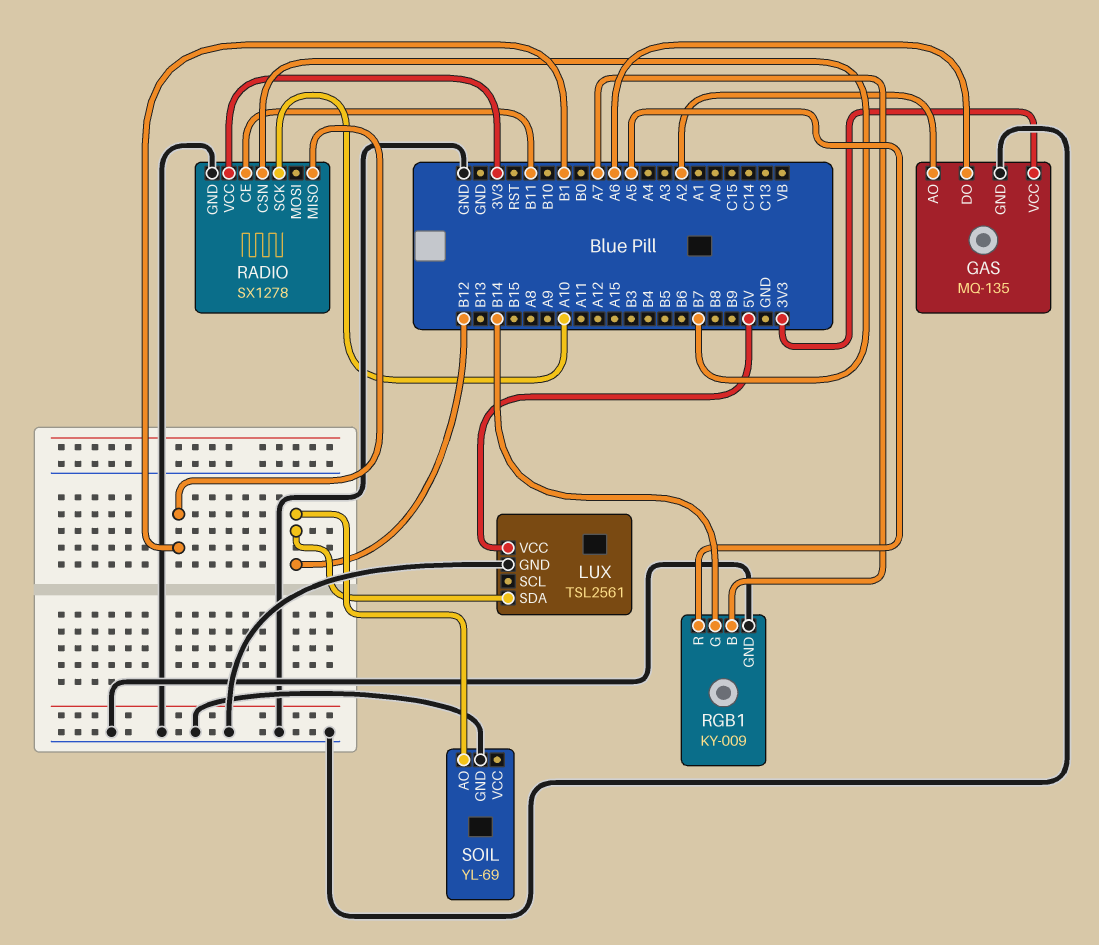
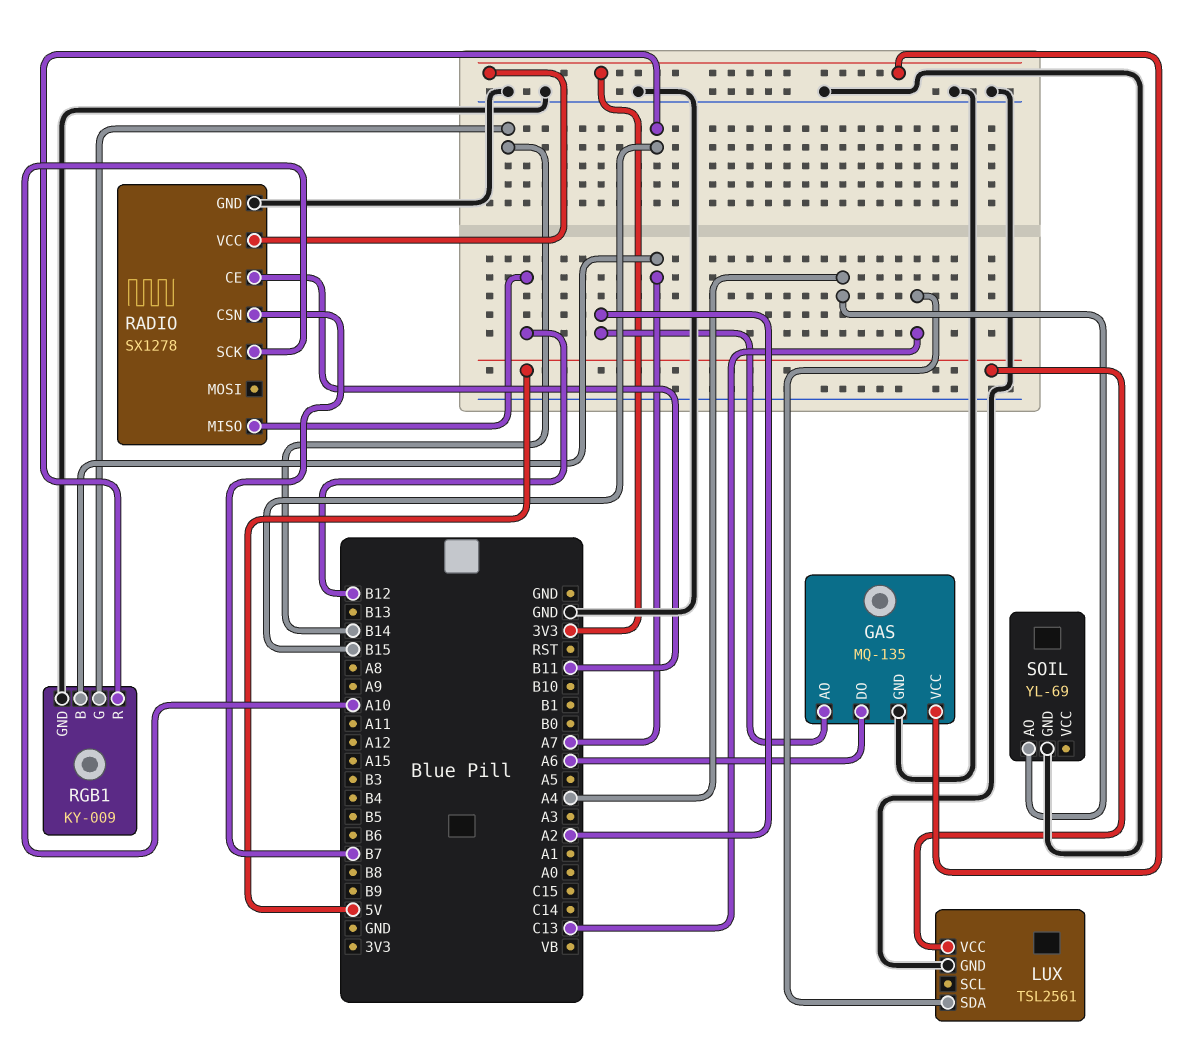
LUX pin SDA: B12 -> C13
RADIO pin MISO: B1 -> B12
RGB1 pin R: A5 -> B15
SOIL pin AO: B12 -> A4

